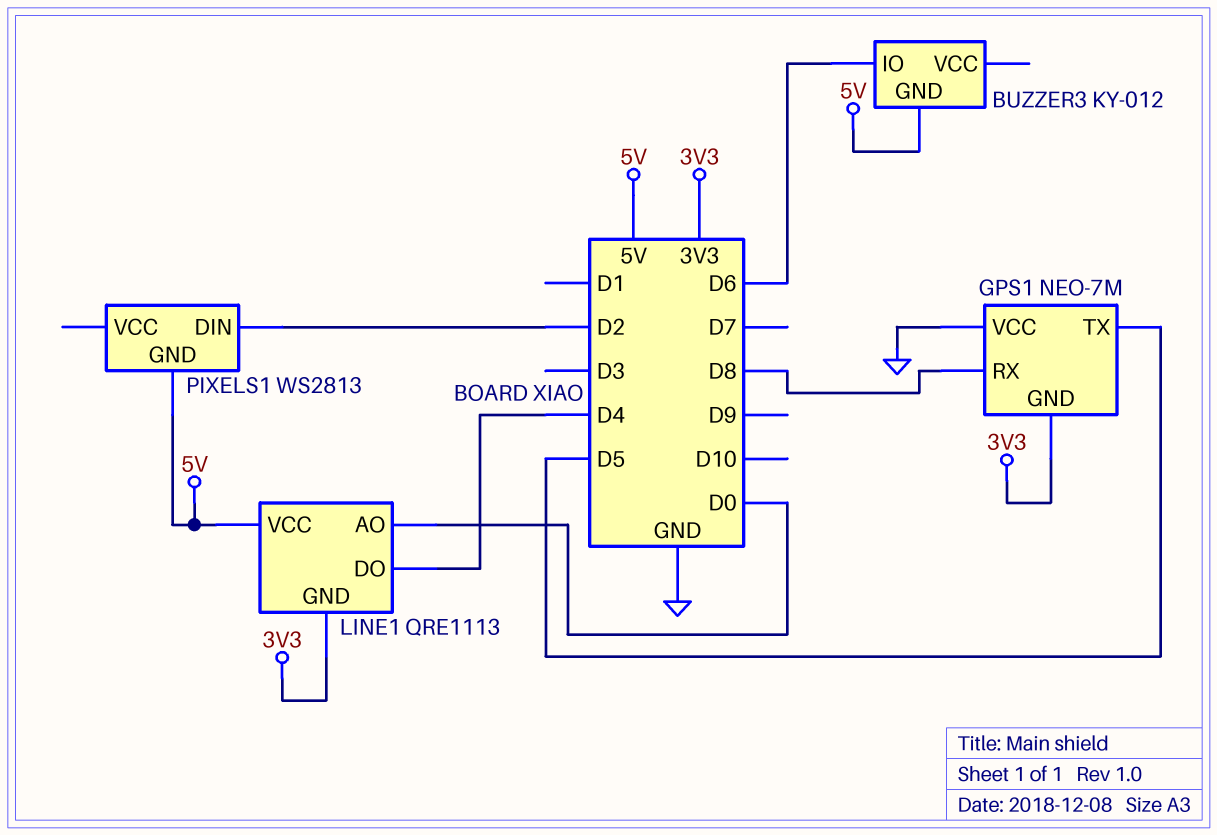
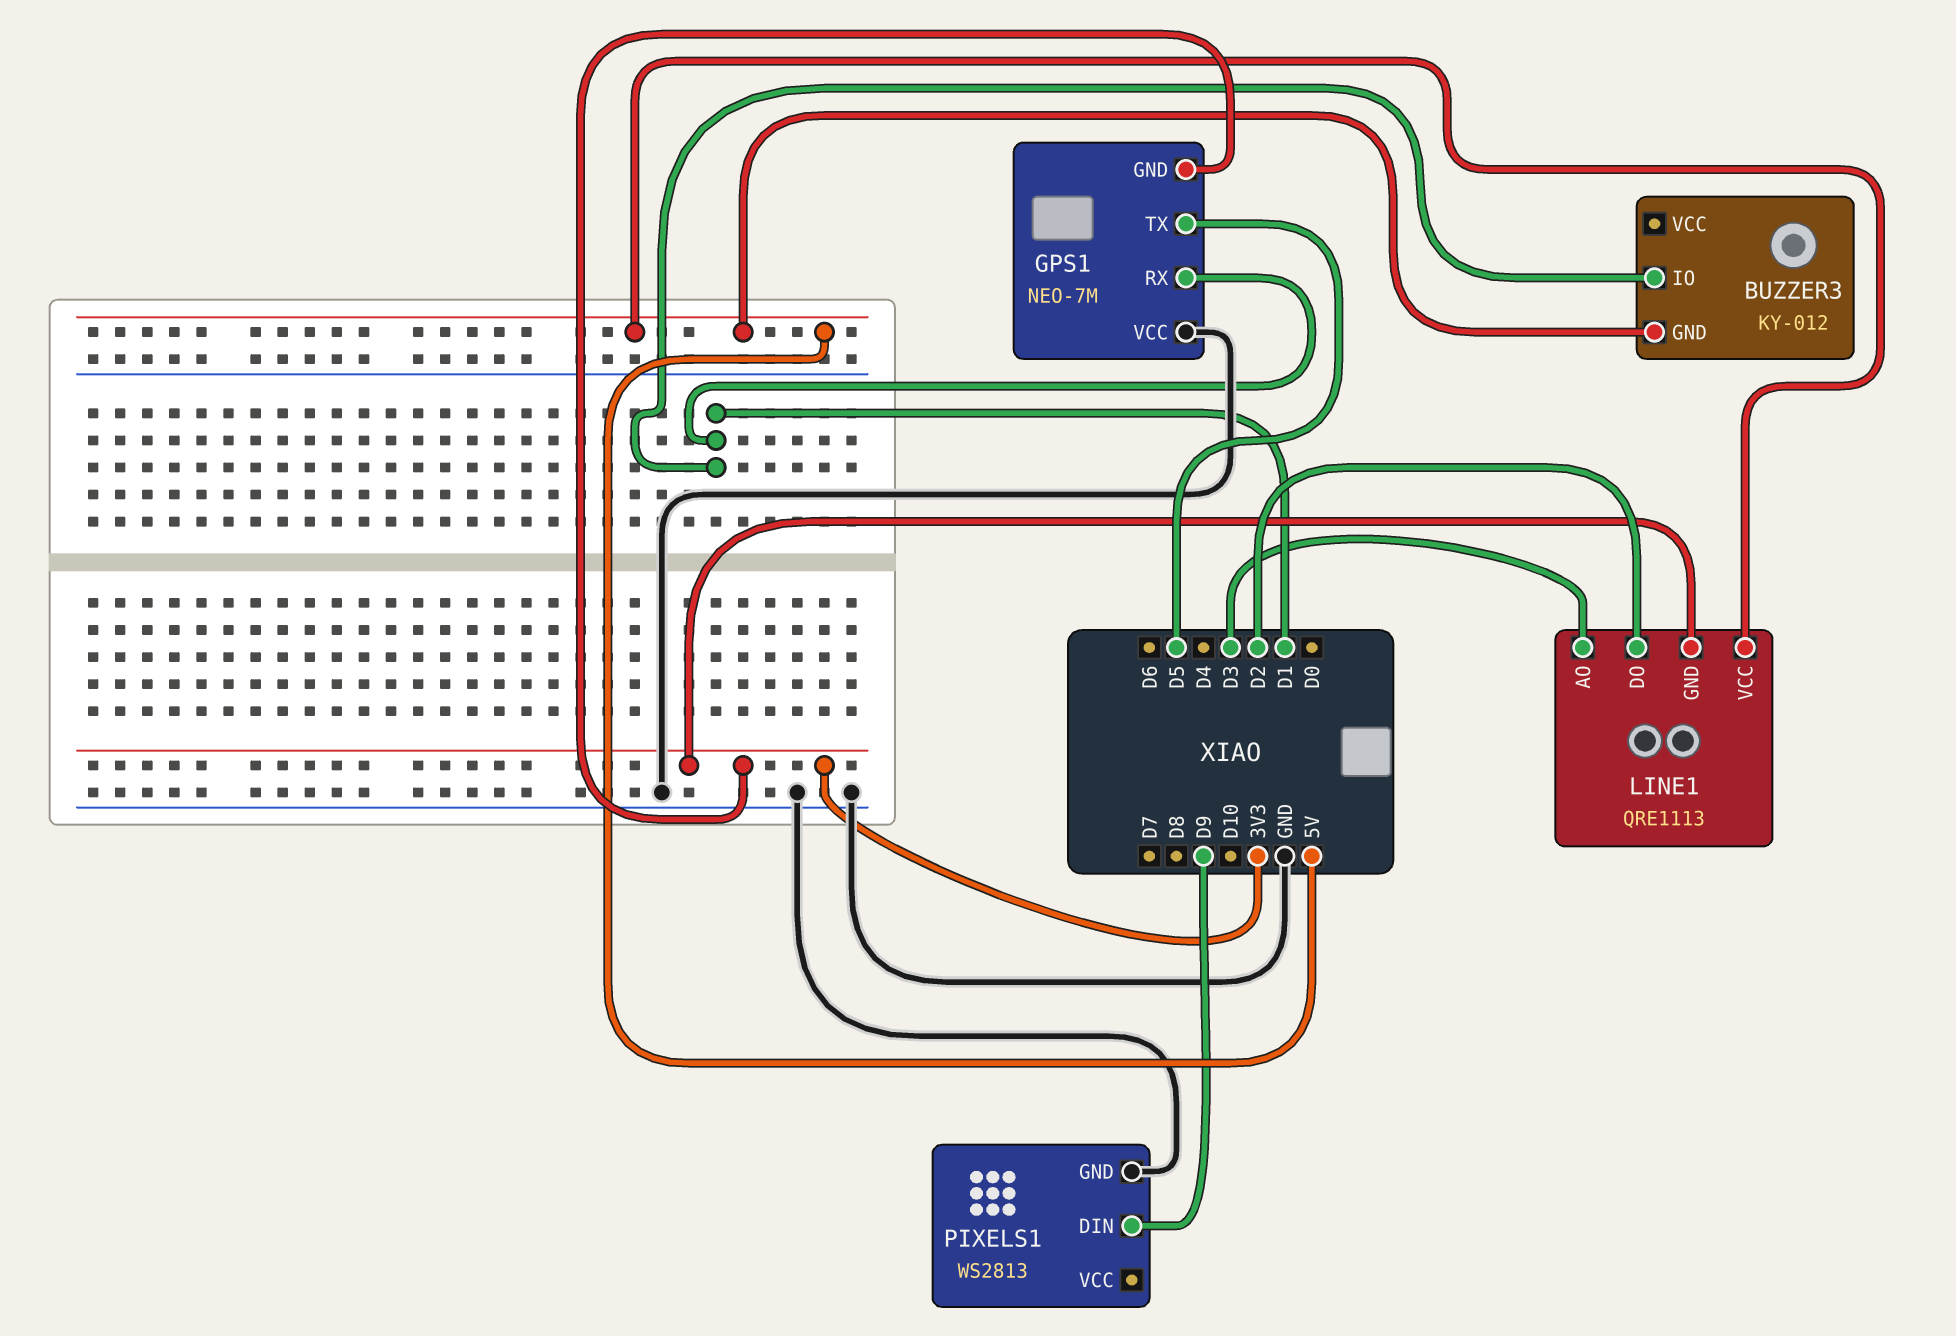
BUZZER3 pin IO: D6 -> D1
GPS1 pin RX: D8 -> D1
LINE1 pin AO: D0 -> D3
LINE1 pin DO: D4 -> D2
PIXELS1 pin DIN: D2 -> D9
PIXELS1 pin GND: 5V -> GND

